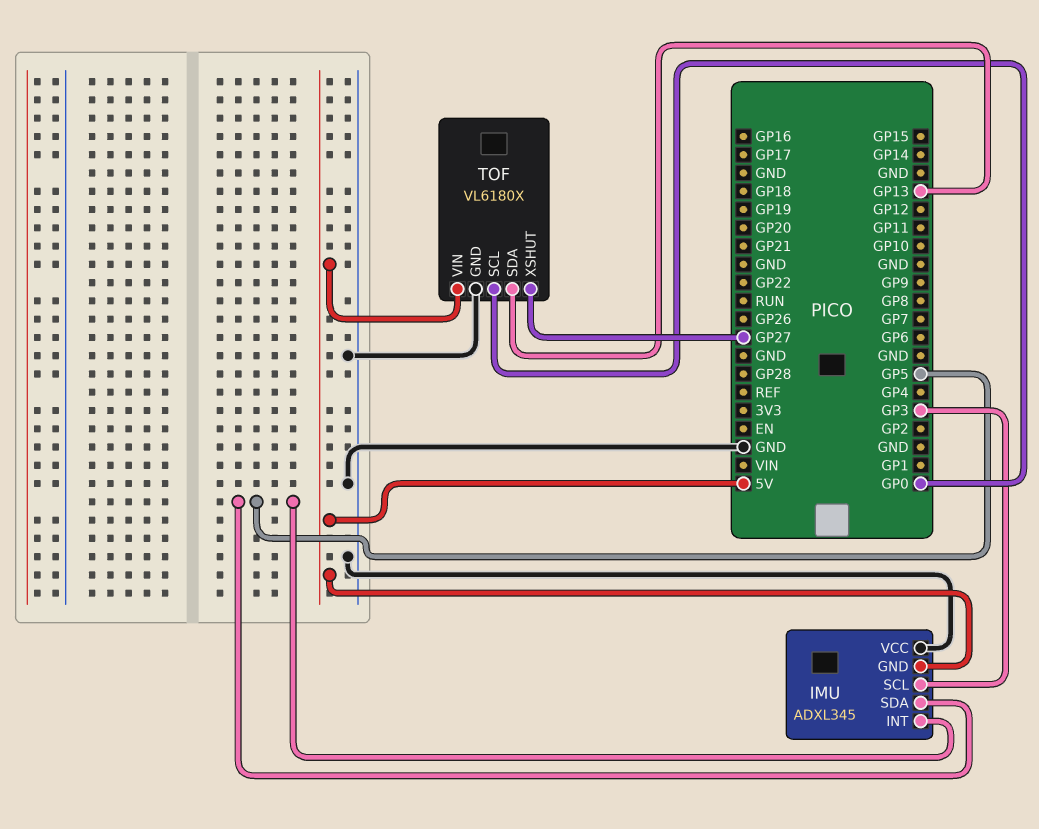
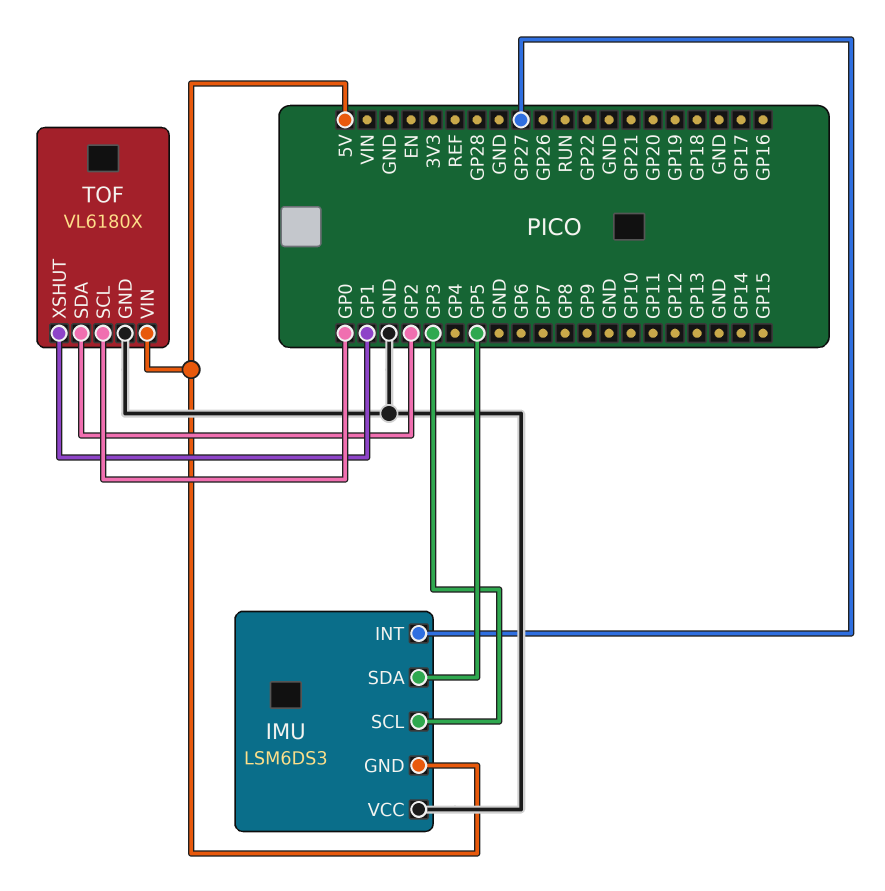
IMU: ADXL345 -> LSM6DS3
IMU pin INT: GP5 -> GP27
TOF pin SDA: GP13 -> GP2
TOF pin XSHUT: GP27 -> GP1

